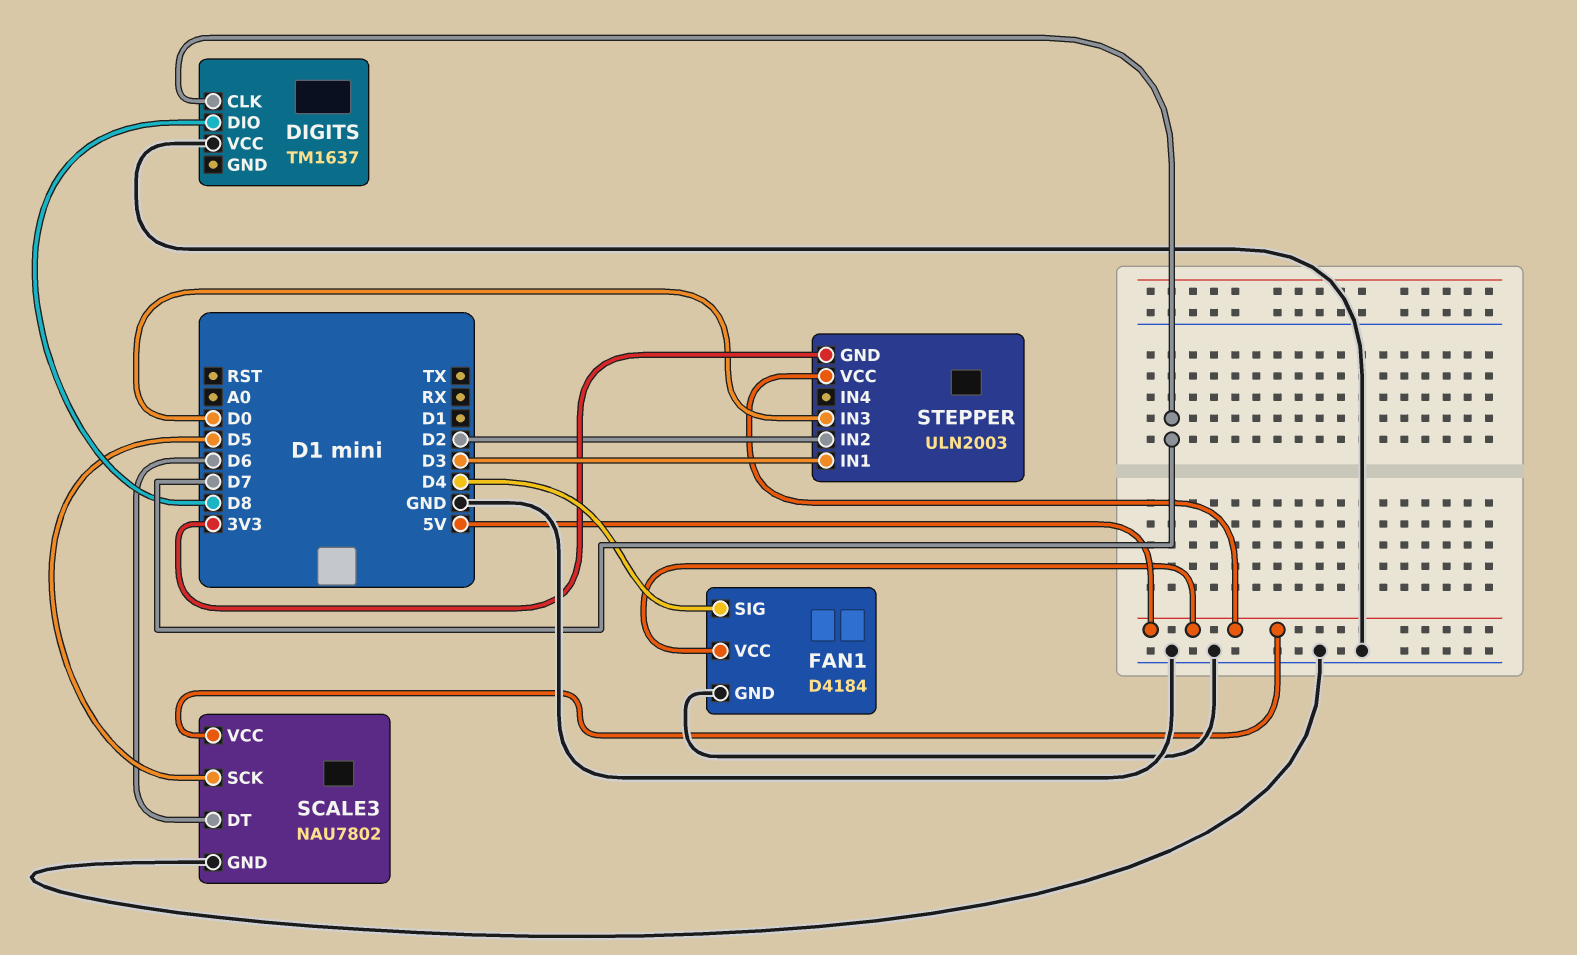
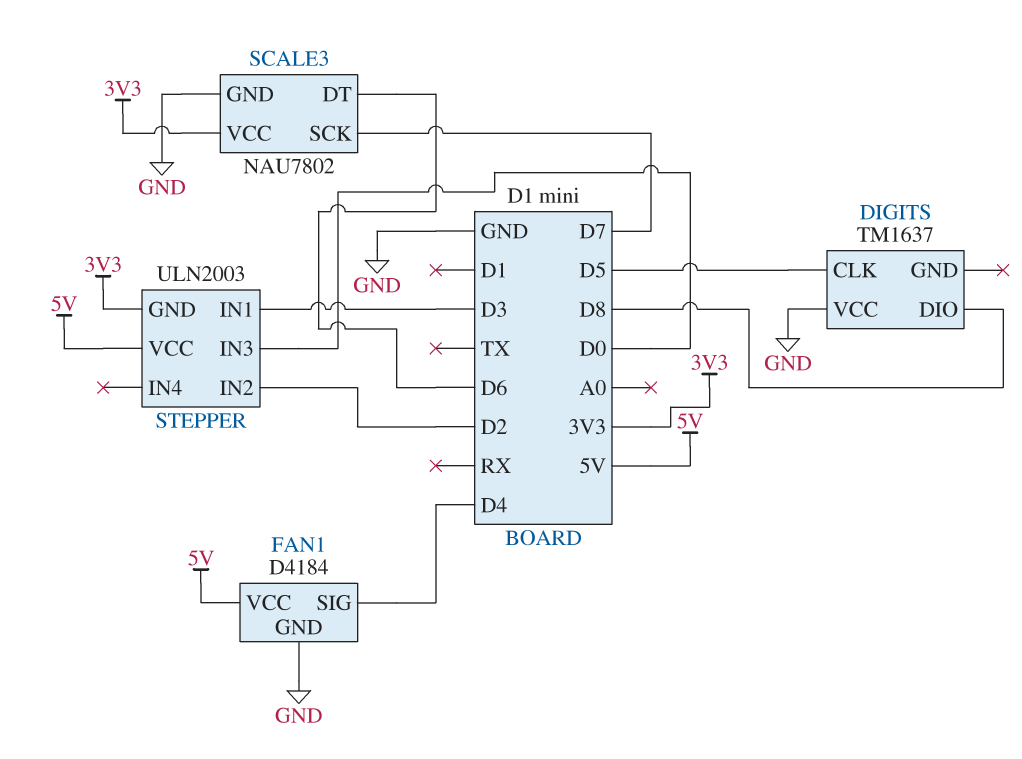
DIGITS pin CLK: D7 -> D5
SCALE3 pin SCK: D5 -> D7
SCALE3 pin VCC: 5V -> 3V3

